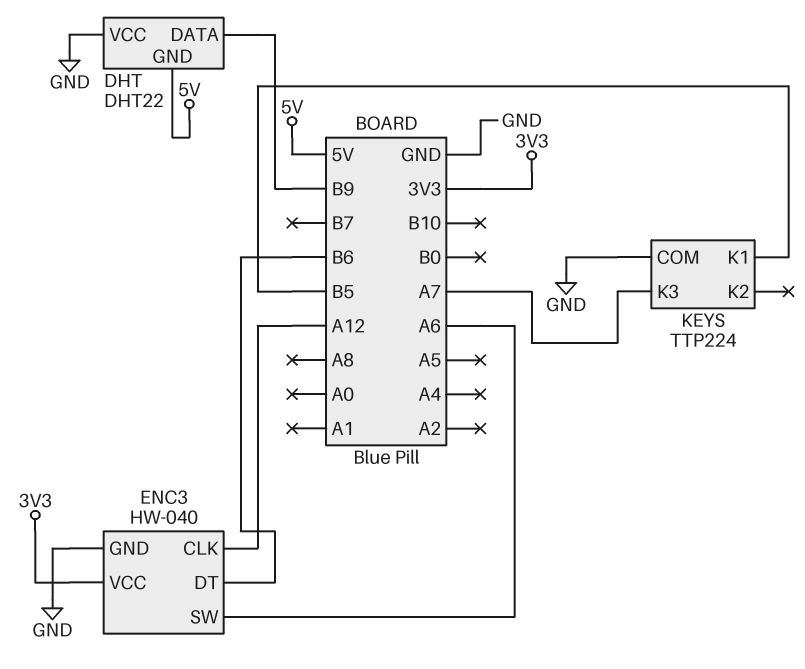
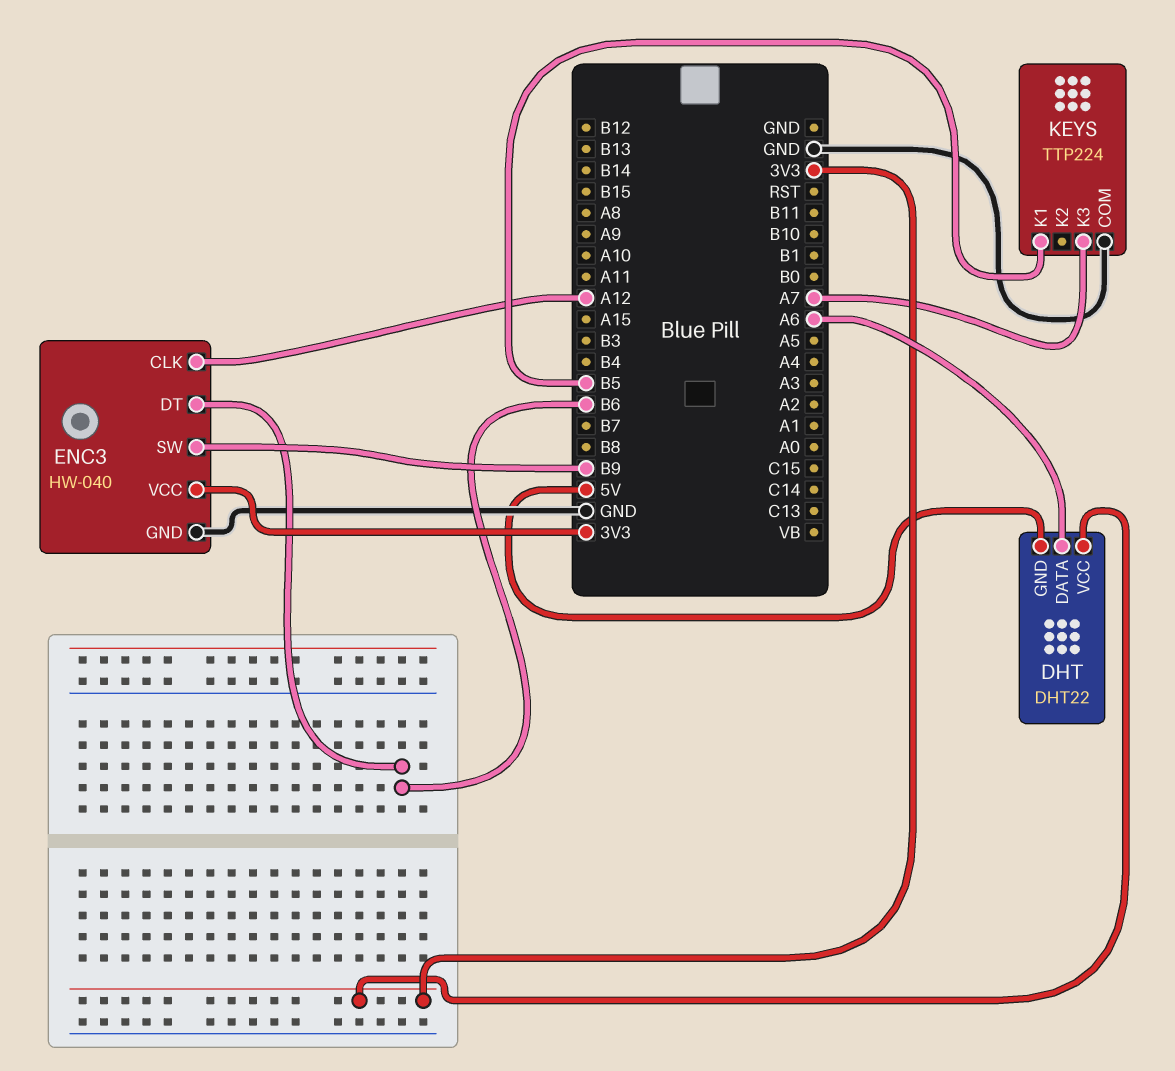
DHT pin DATA: B9 -> A6
DHT pin VCC: GND -> 3V3
ENC3 pin SW: A6 -> B9

